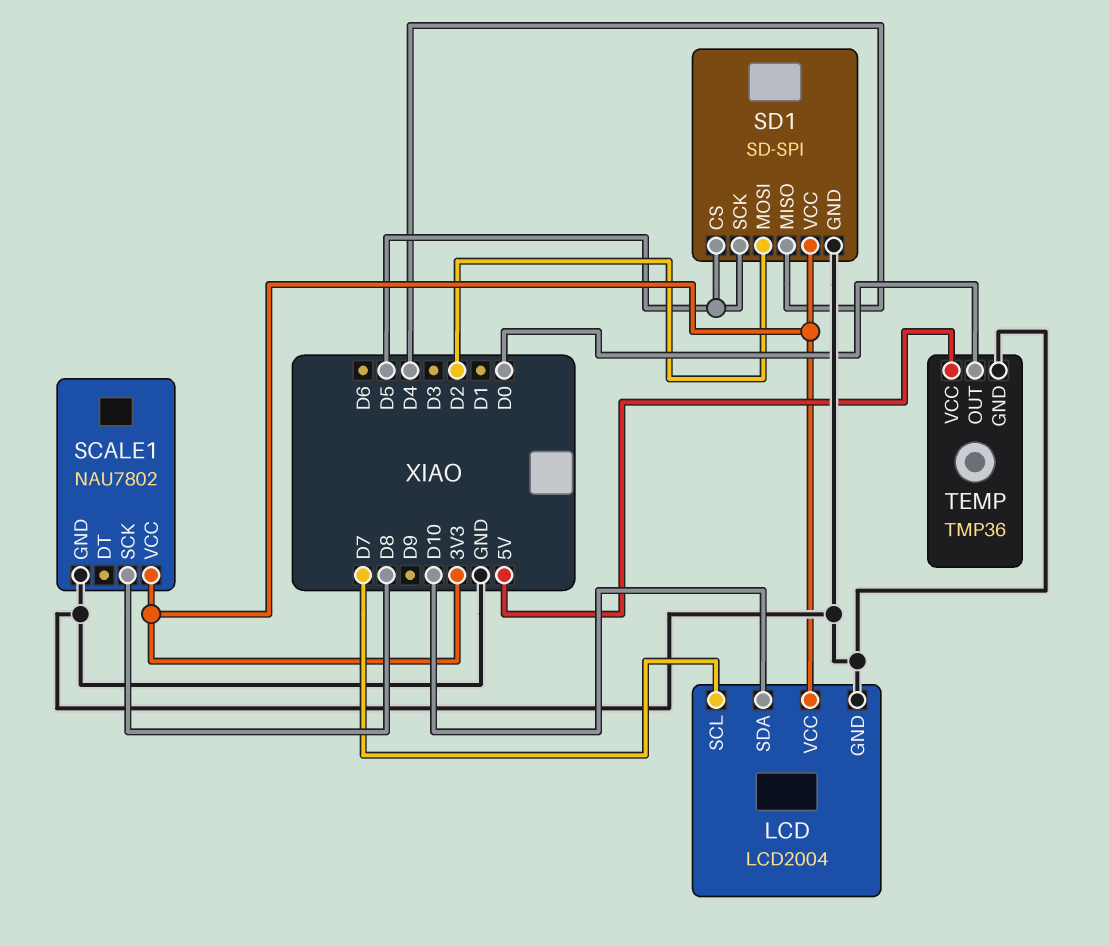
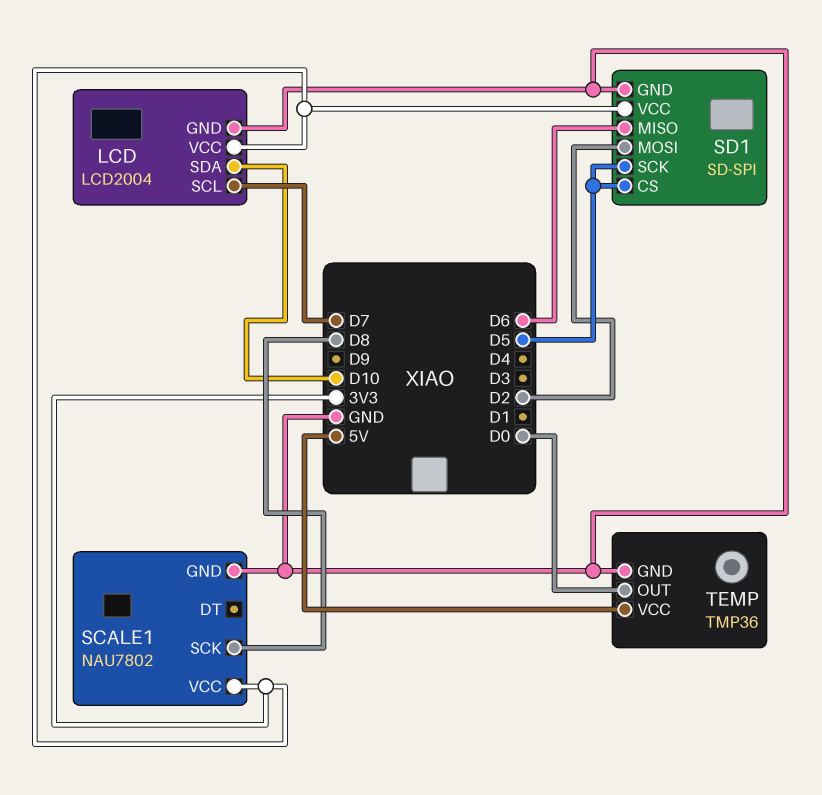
SD1 pin MISO: D4 -> D6

